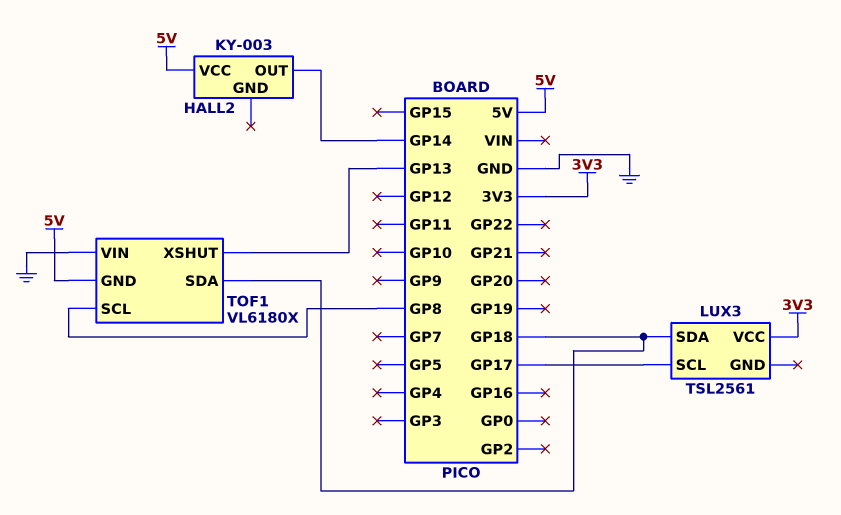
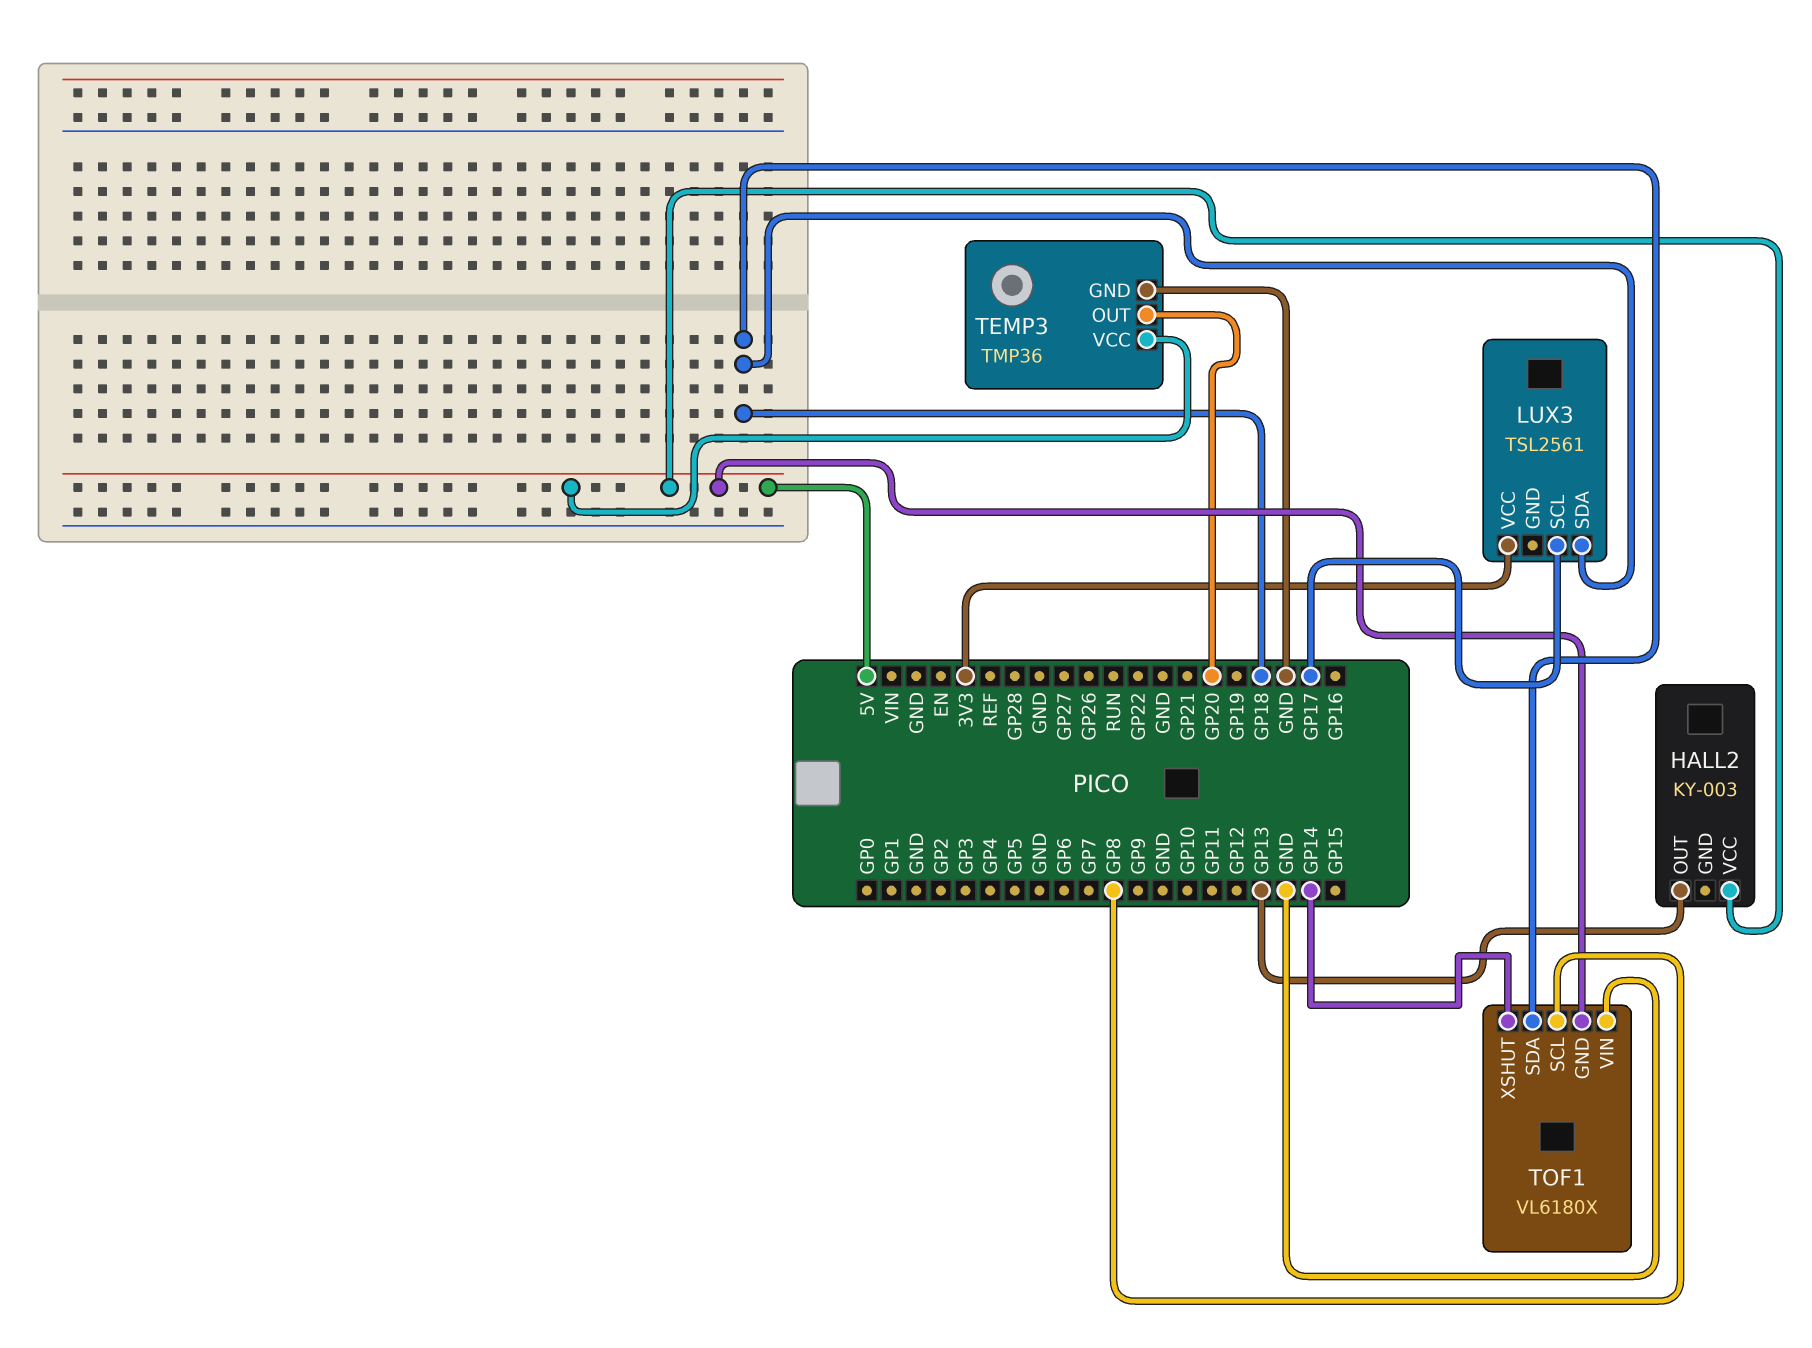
HALL2 pin OUT: GP14 -> GP13
TEMP3: none -> TMP36
TEMP3 pin GND: none -> GND
TEMP3 pin OUT: none -> GP20
TEMP3 pin VCC: none -> 5V
TOF1 pin XSHUT: GP13 -> GP14

